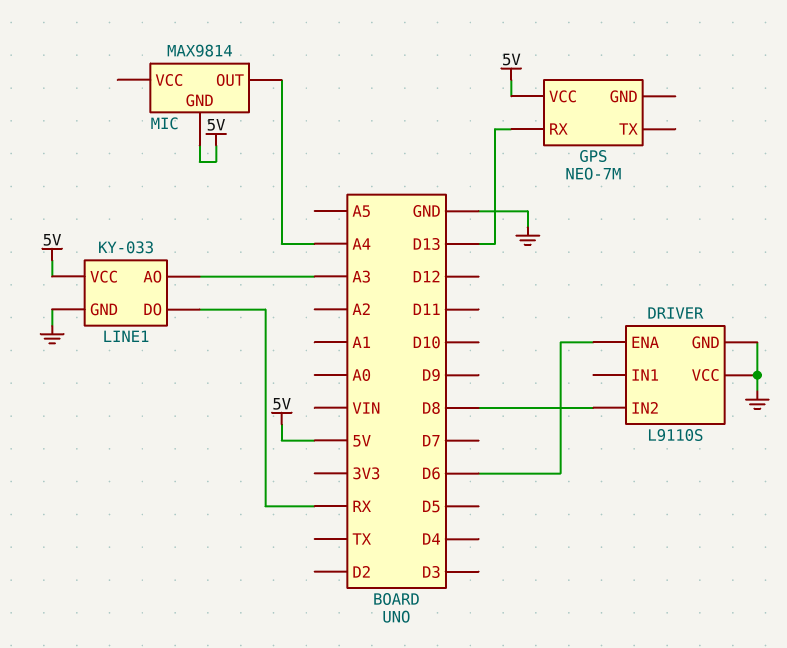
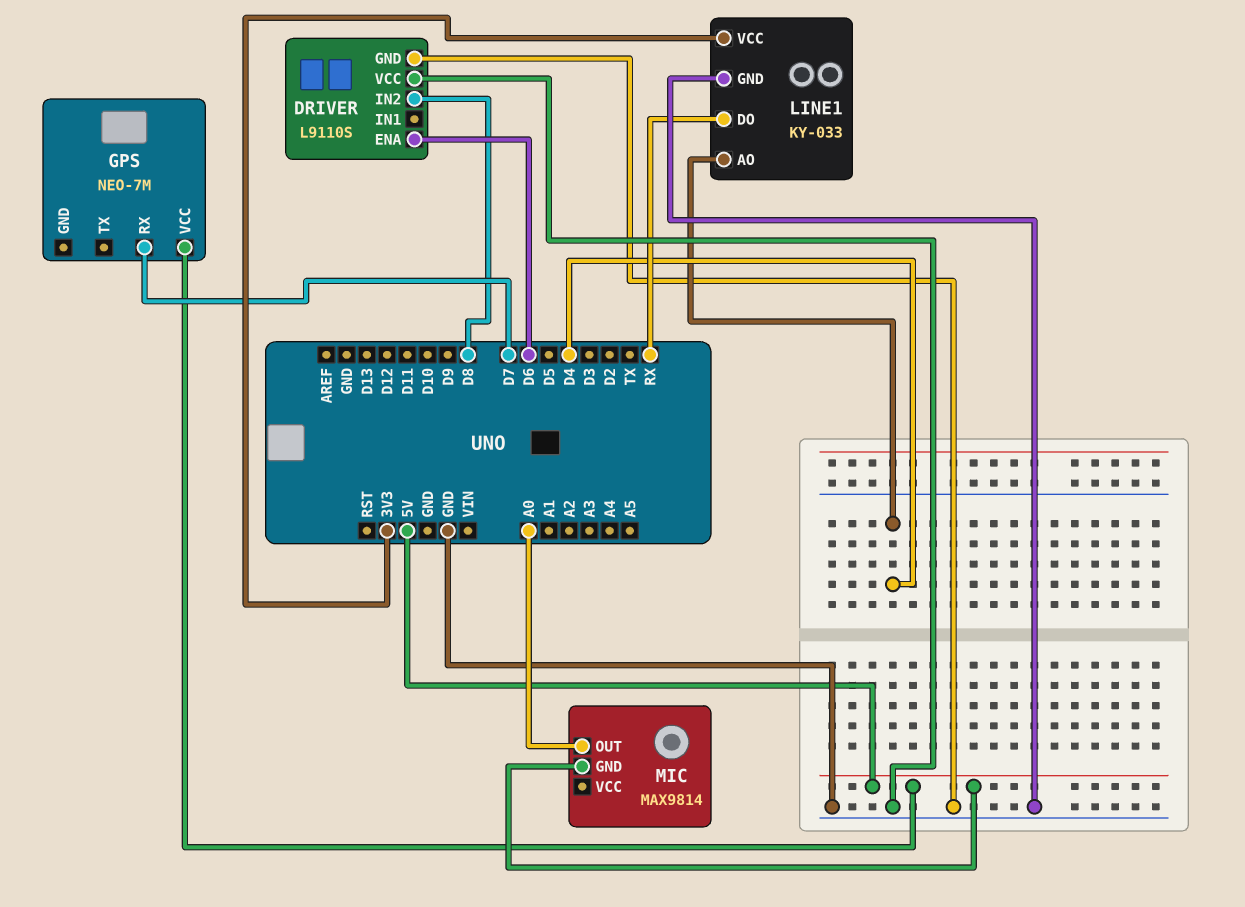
GPS pin RX: D13 -> D7
LINE1 pin AO: A3 -> D4
LINE1 pin VCC: 5V -> 3V3
MIC pin OUT: A4 -> A0

